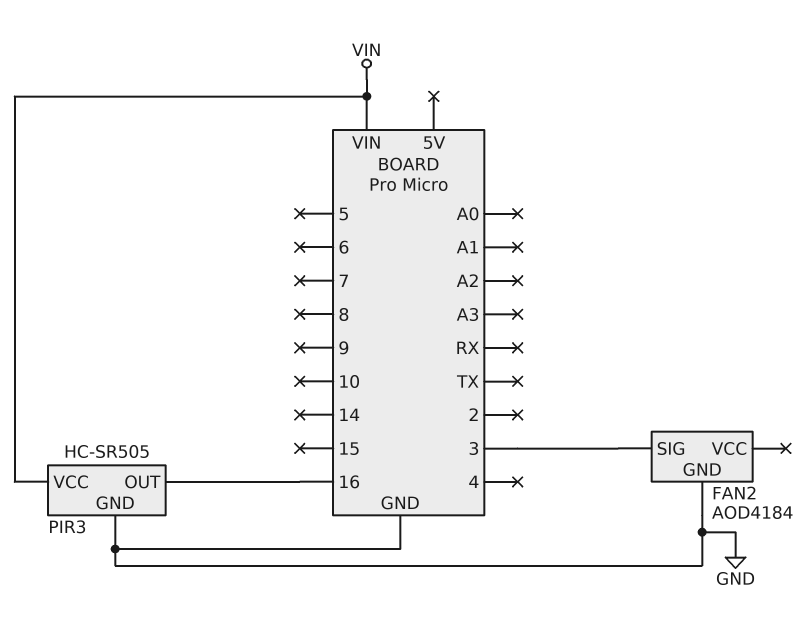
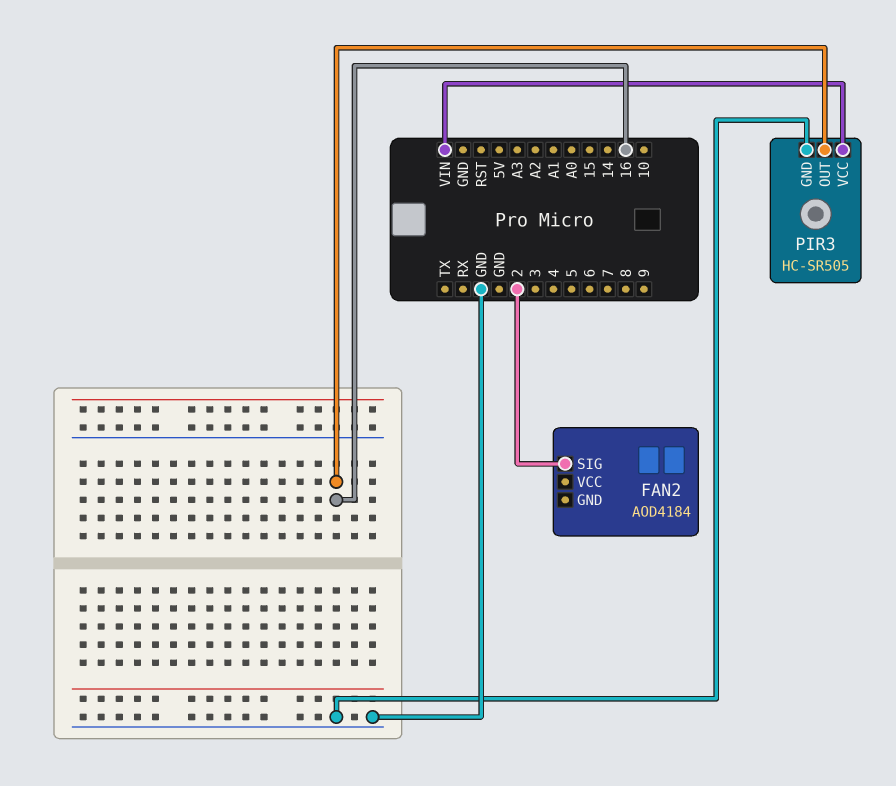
FAN2 pin GND: GND -> none
FAN2 pin SIG: 3 -> 2

